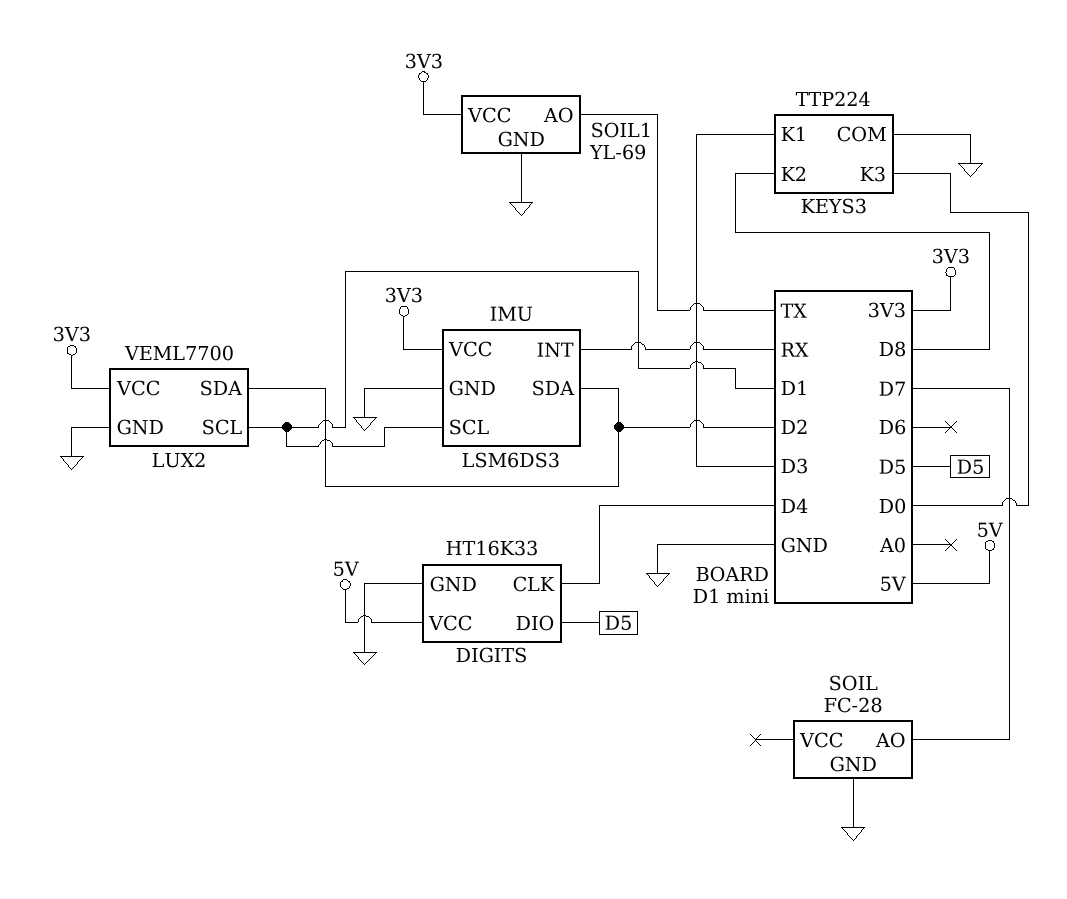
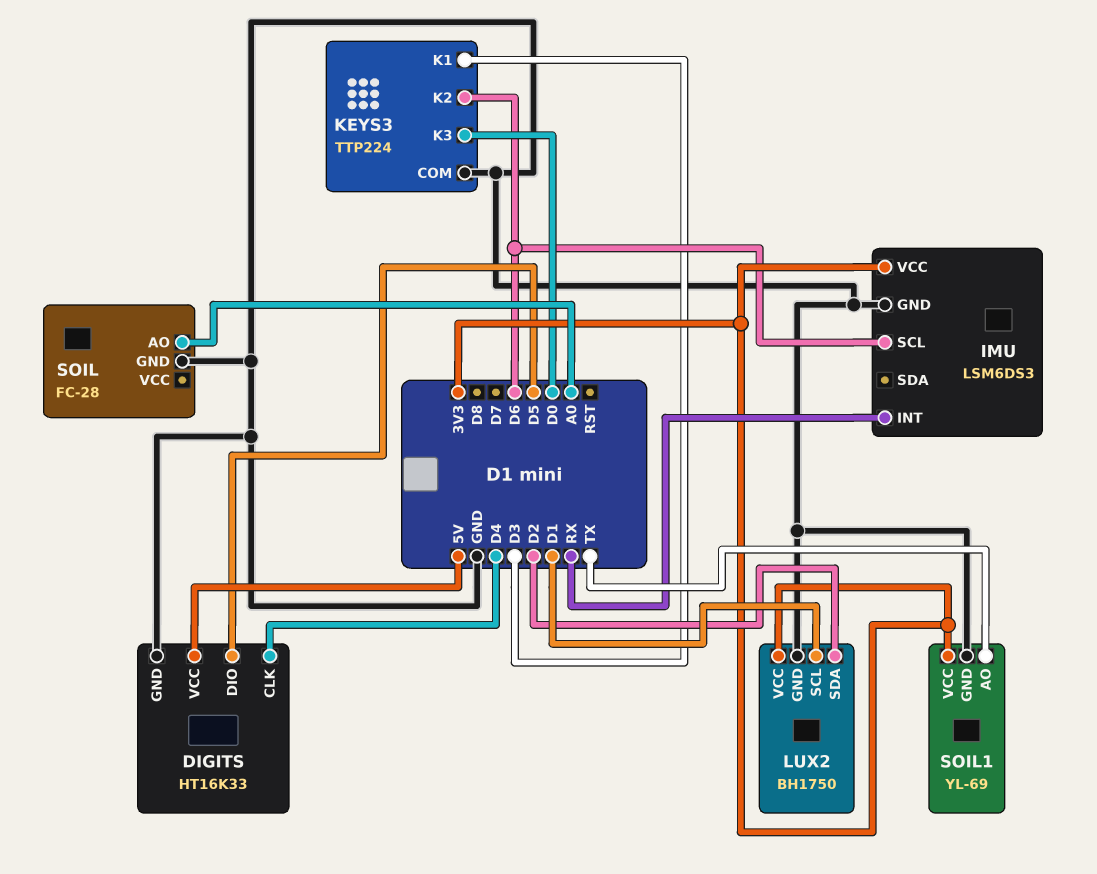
IMU pin SCL: D1 -> D6
IMU pin SDA: D2 -> none
KEYS3 pin K2: D8 -> D6
LUX2: VEML7700 -> BH1750
SOIL pin AO: D7 -> A0

